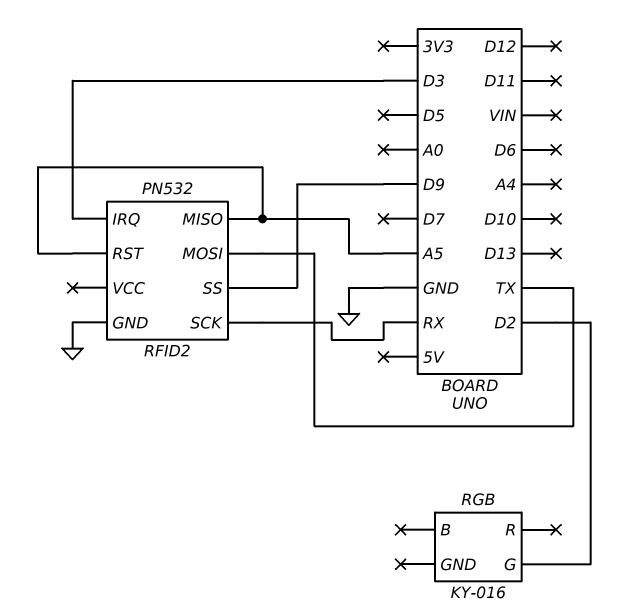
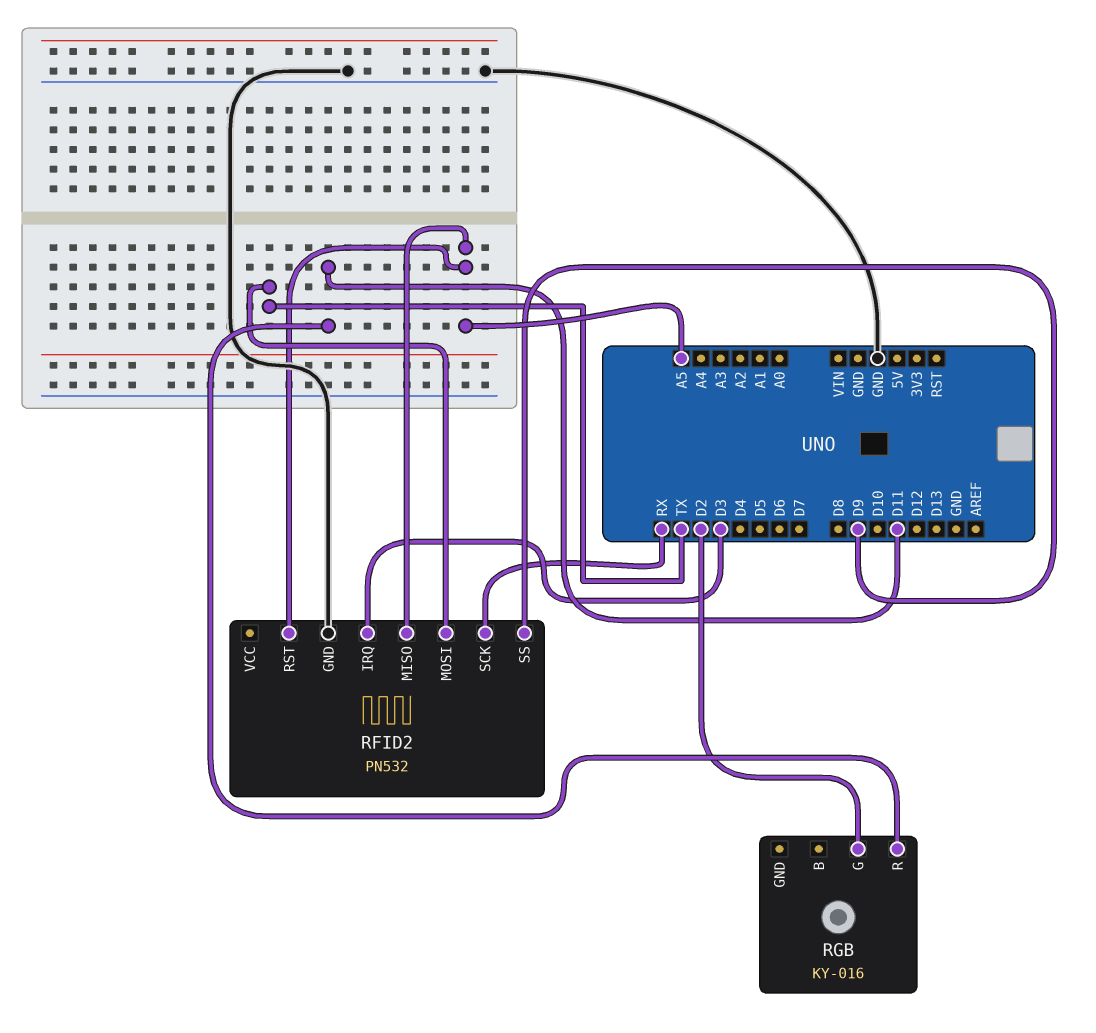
RGB pin R: none -> D11

